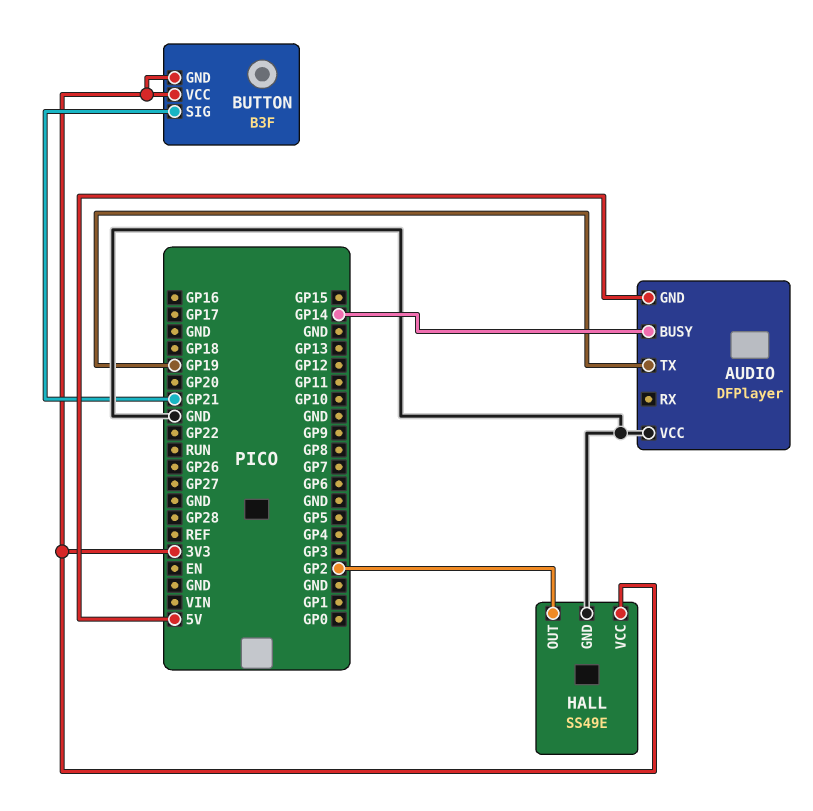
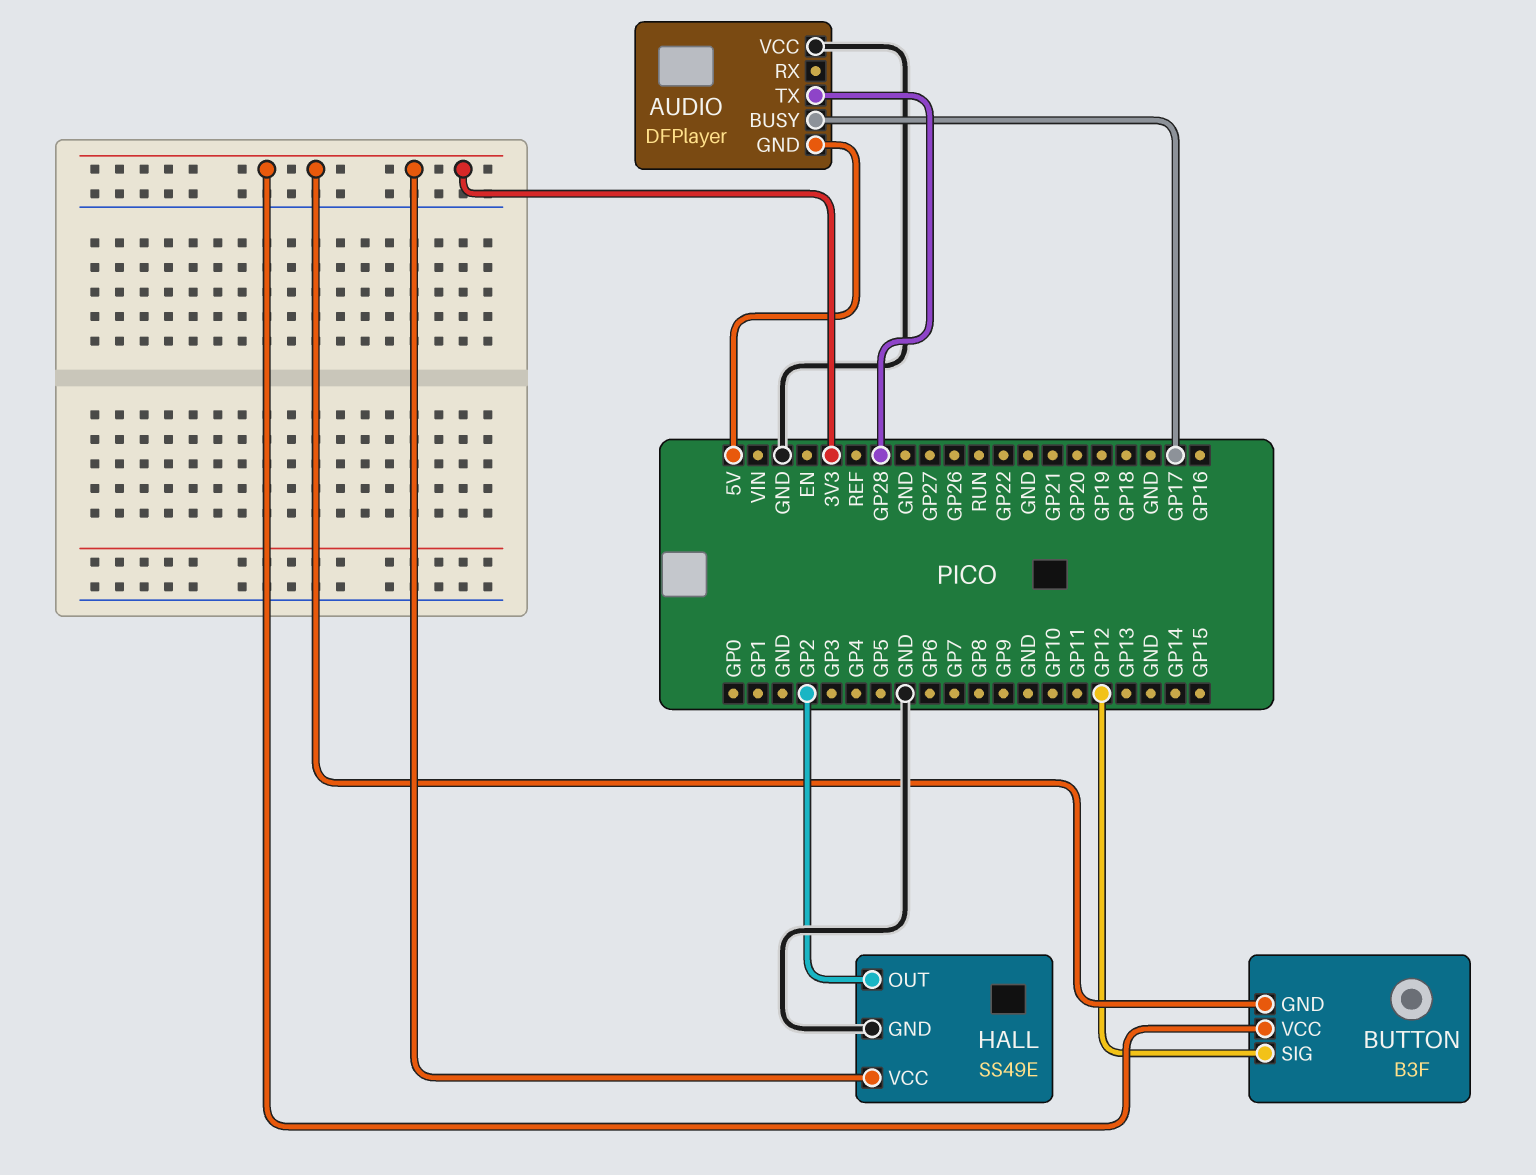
AUDIO pin BUSY: GP14 -> GP17
AUDIO pin TX: GP19 -> GP28
BUTTON pin SIG: GP21 -> GP12

